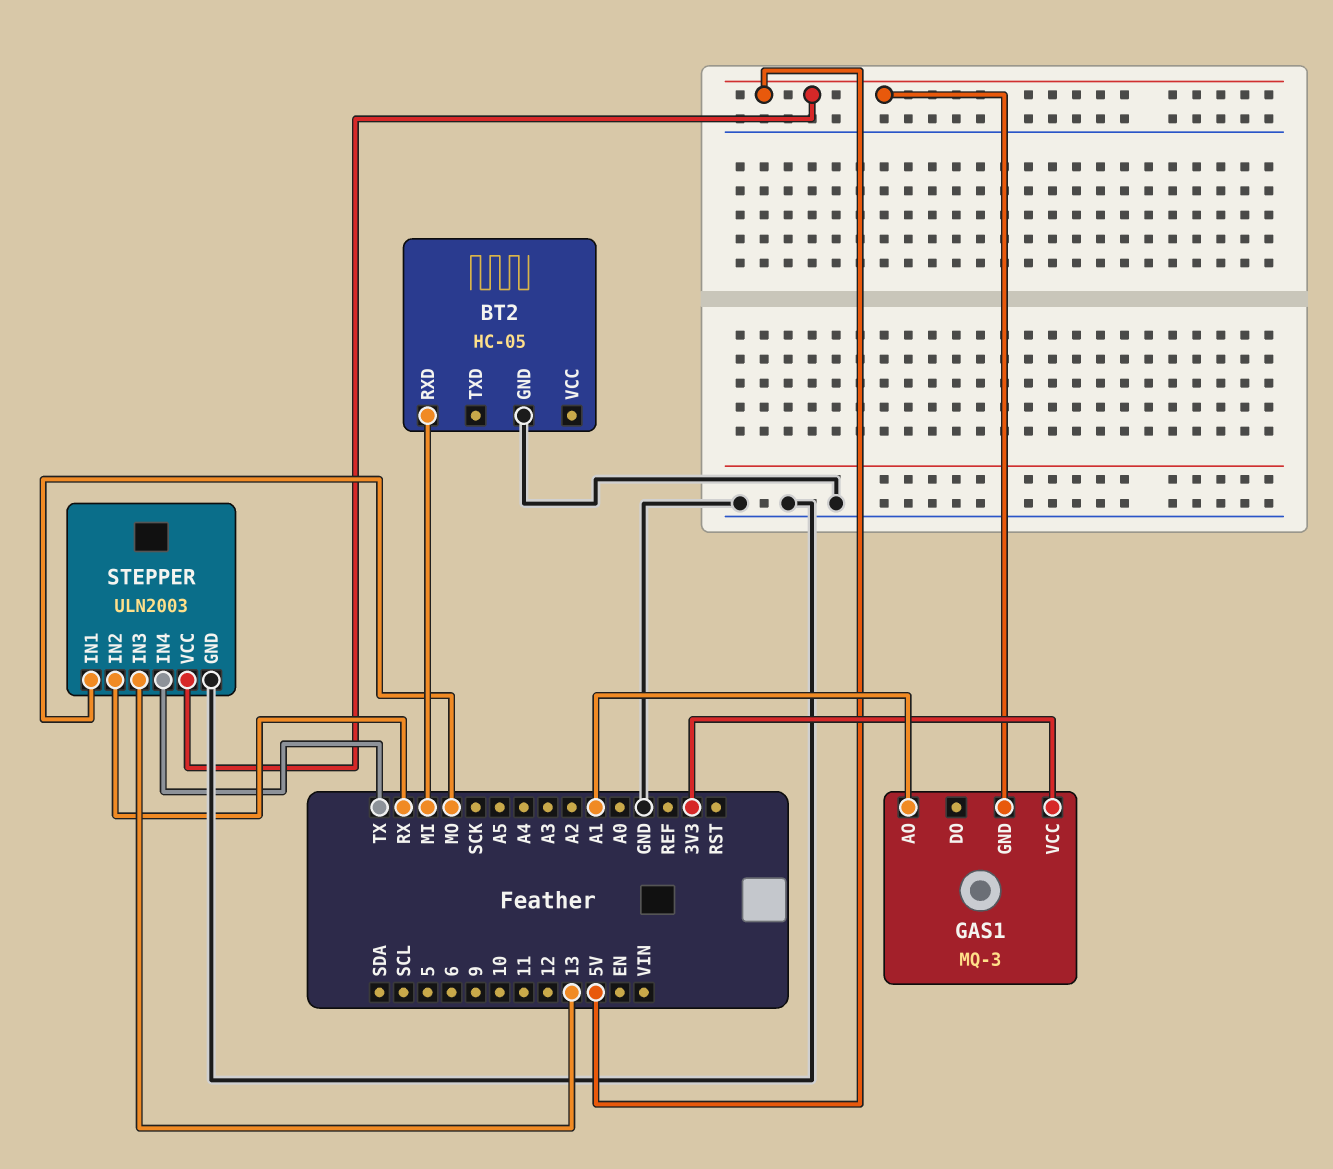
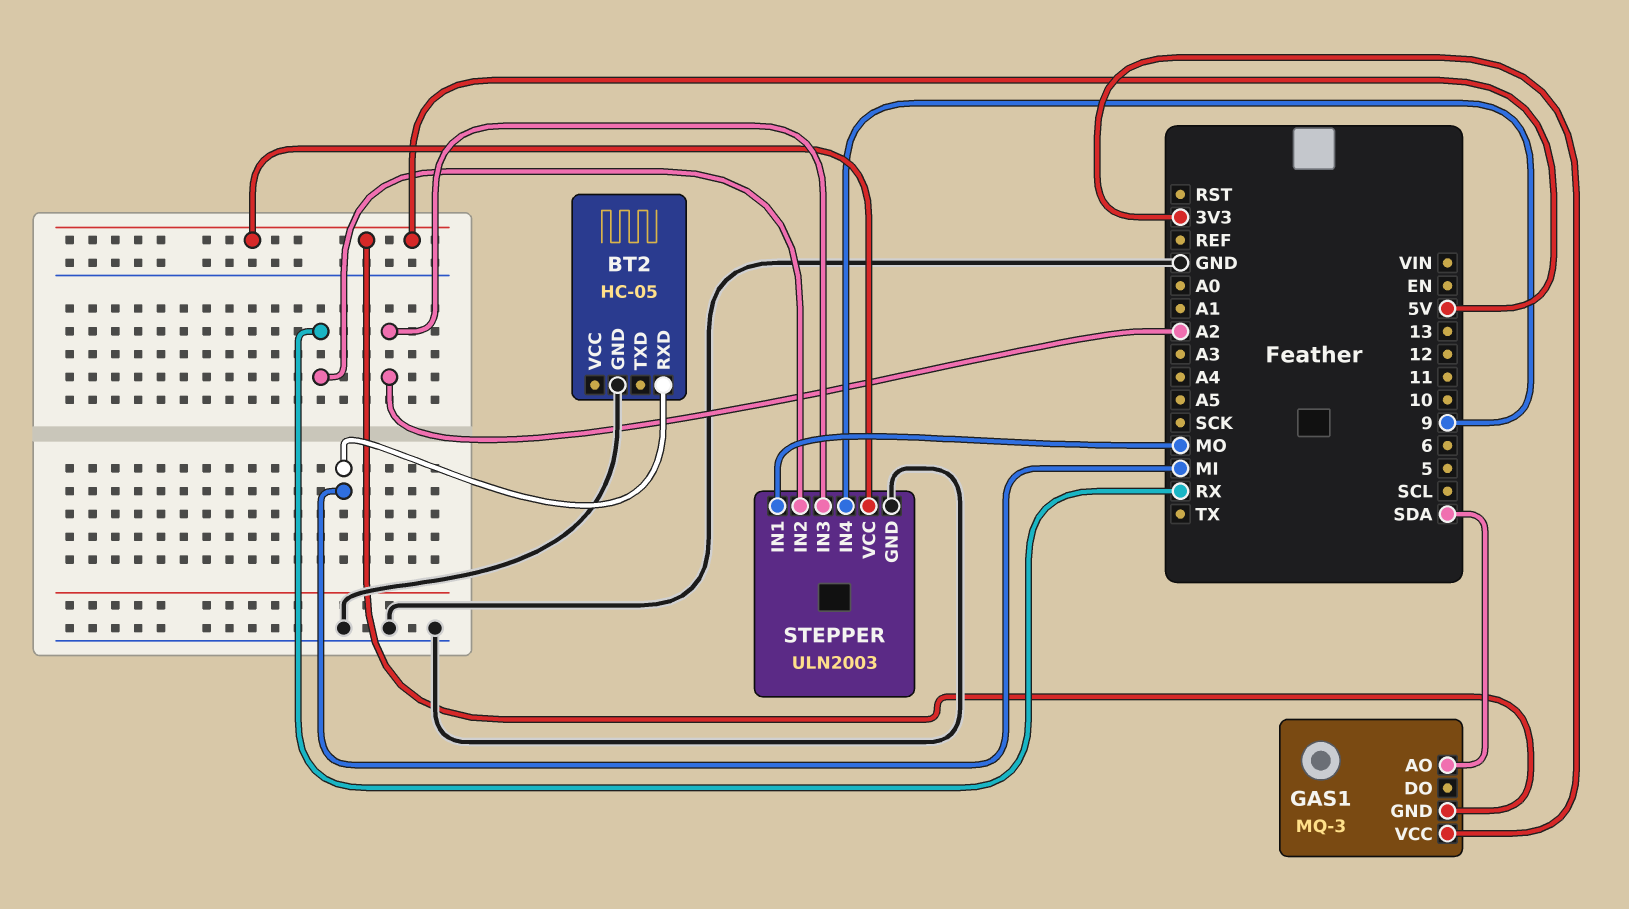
GAS1 pin AO: A1 -> SDA
STEPPER pin IN3: 13 -> A2
STEPPER pin IN4: TX -> 9

